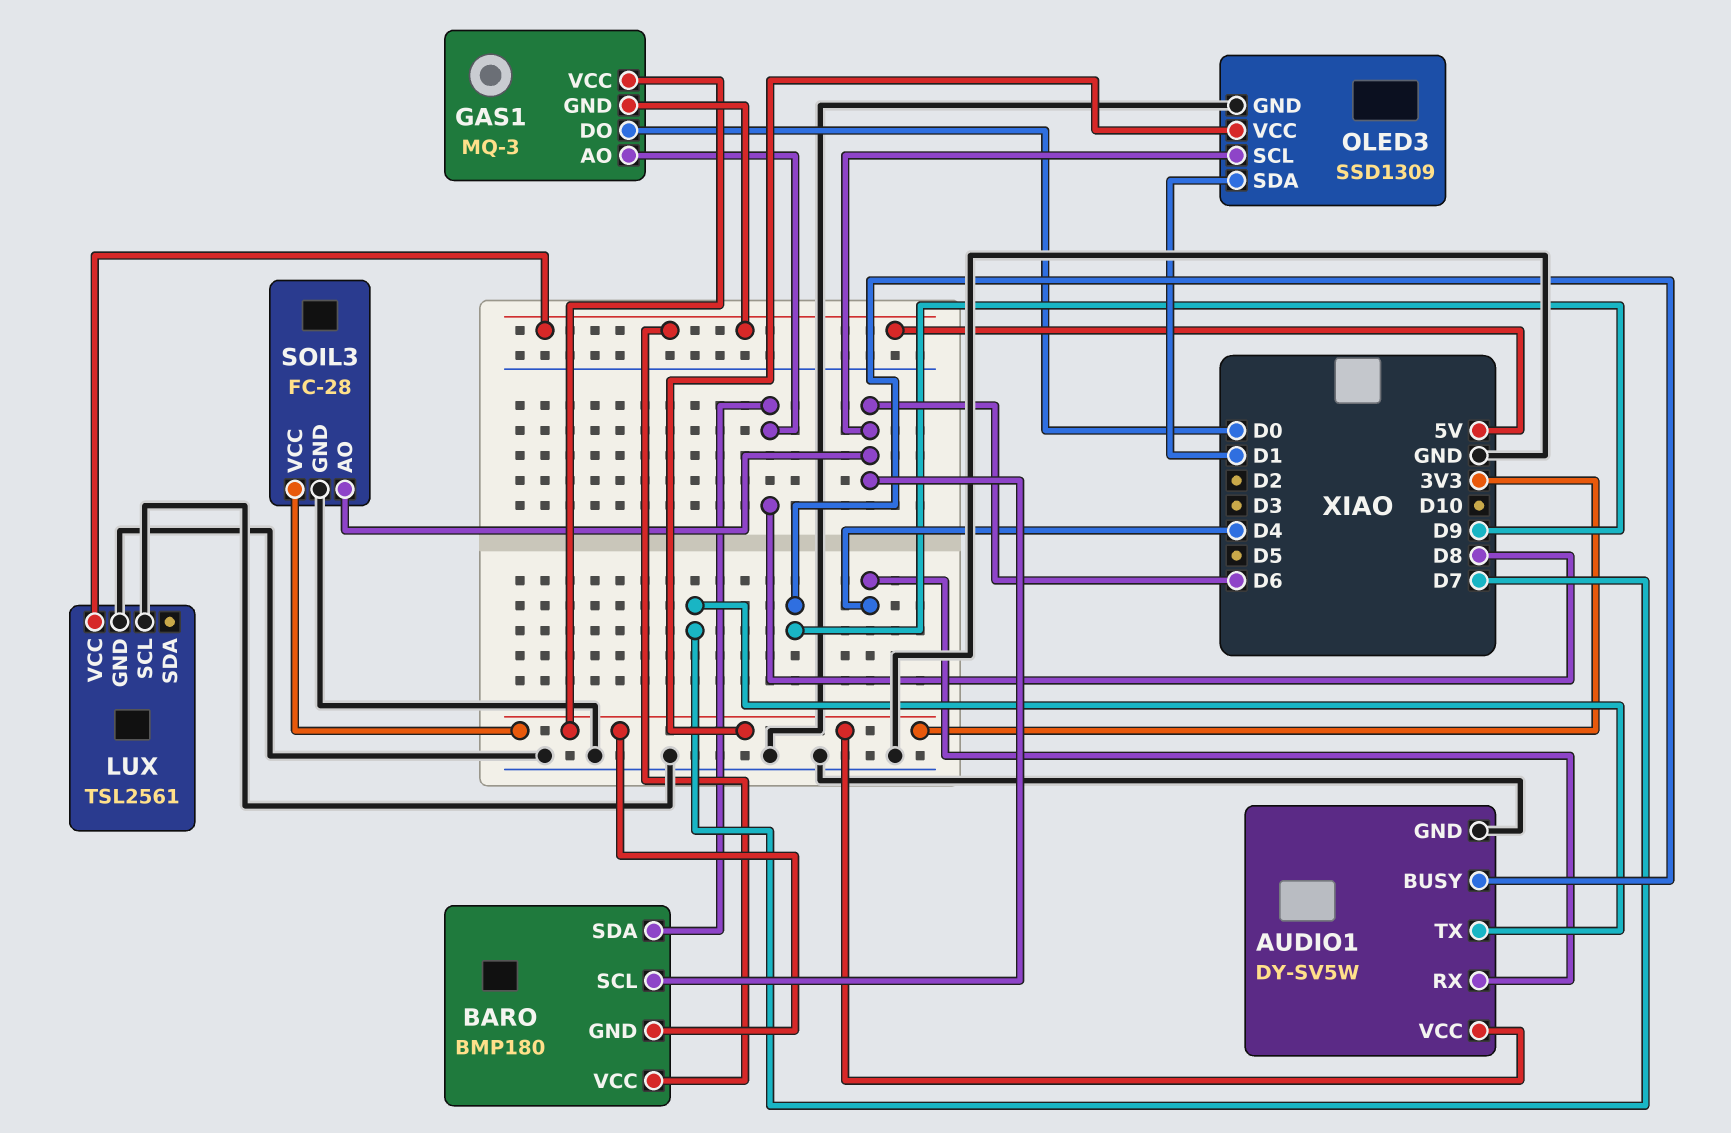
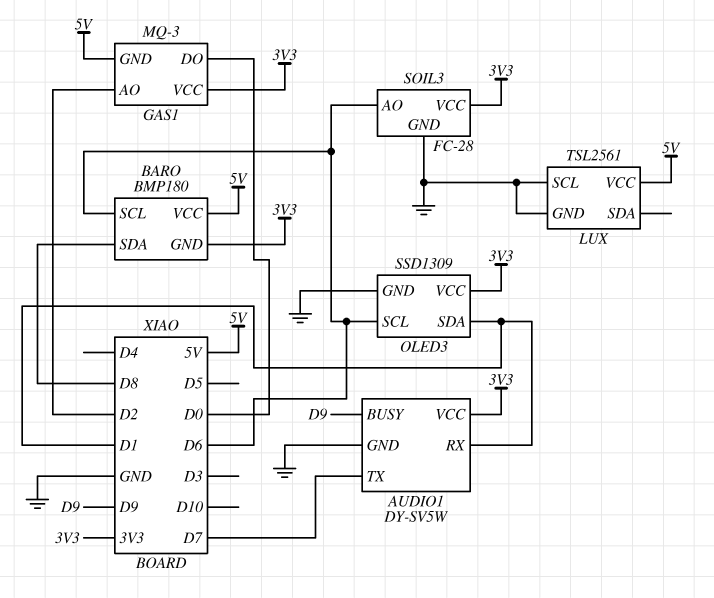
AUDIO1 pin RX: D4 -> D1
GAS1 pin AO: D8 -> D2

